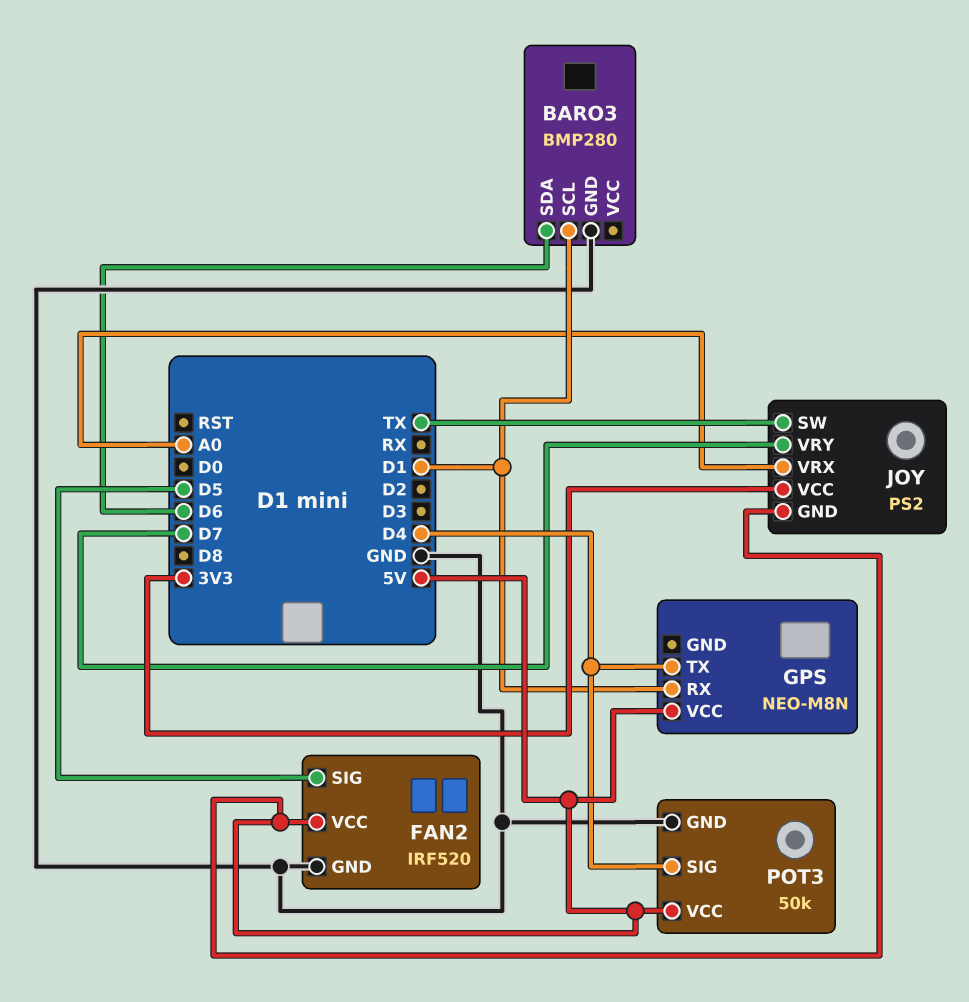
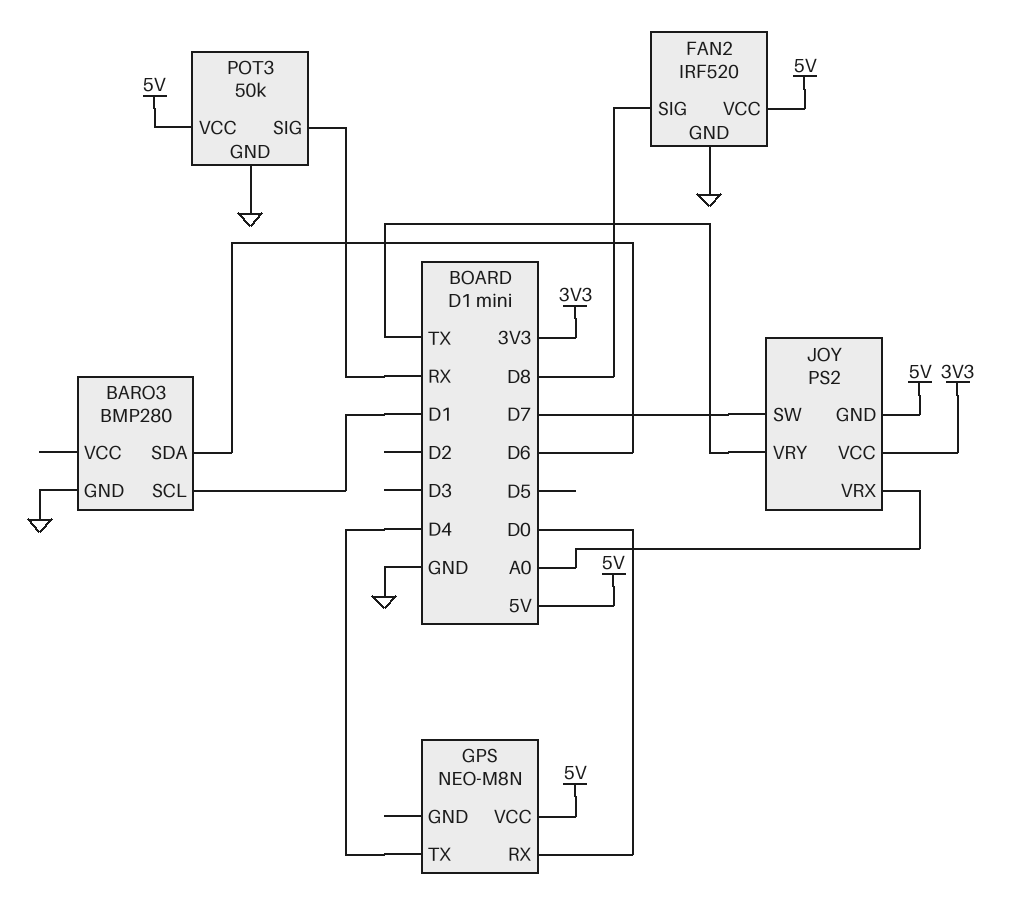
FAN2 pin SIG: D5 -> D8
GPS pin RX: D1 -> D0
JOY pin SW: TX -> D7
JOY pin VRY: D7 -> TX
POT3 pin SIG: D4 -> RX

